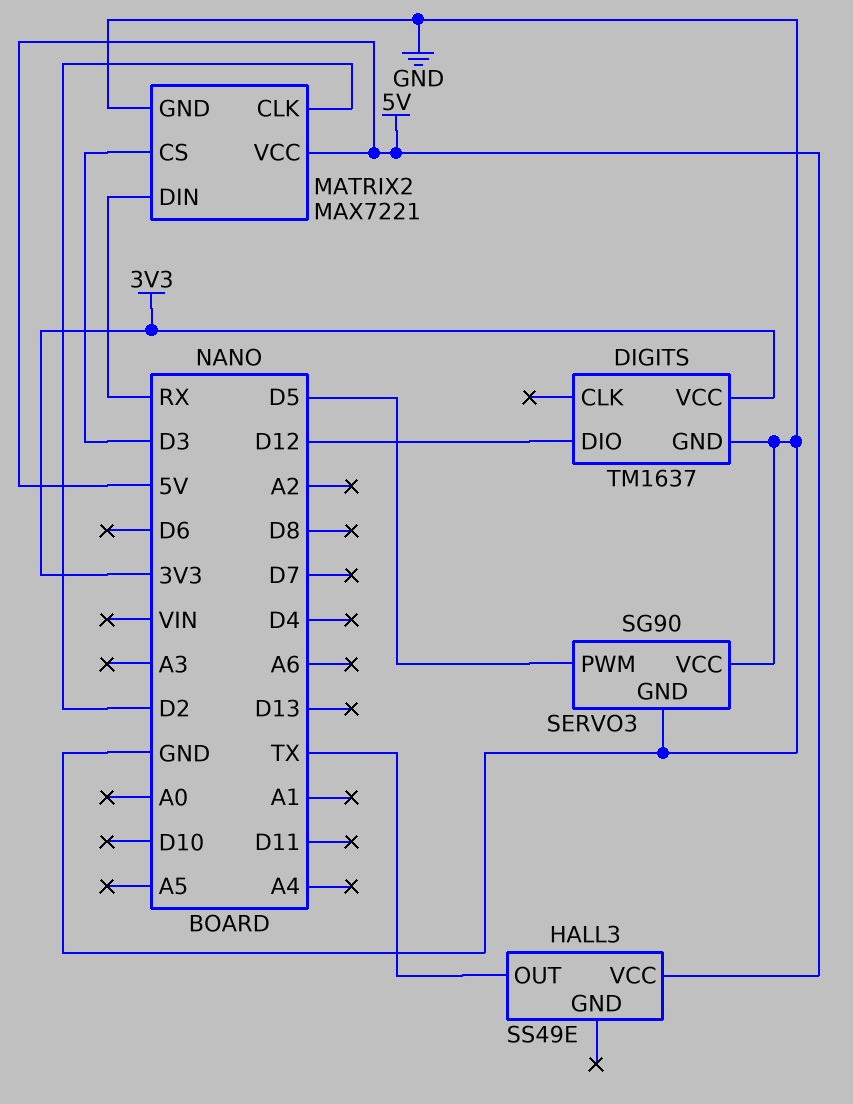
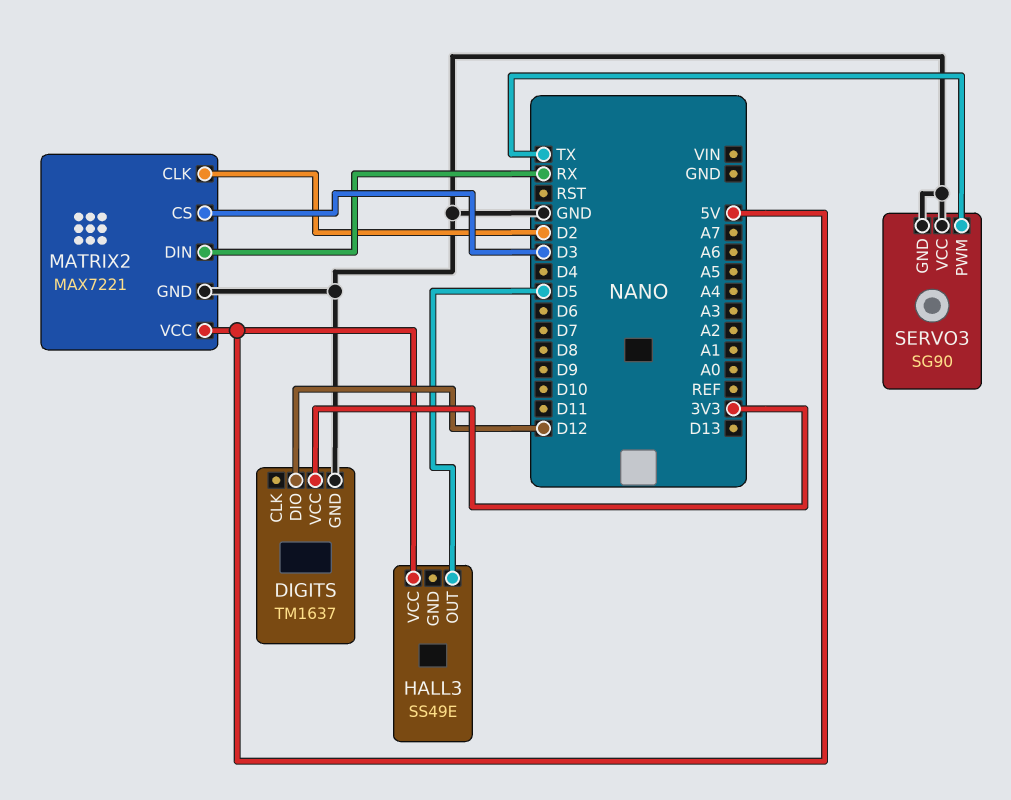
HALL3 pin OUT: TX -> D5
SERVO3 pin PWM: D5 -> TX

